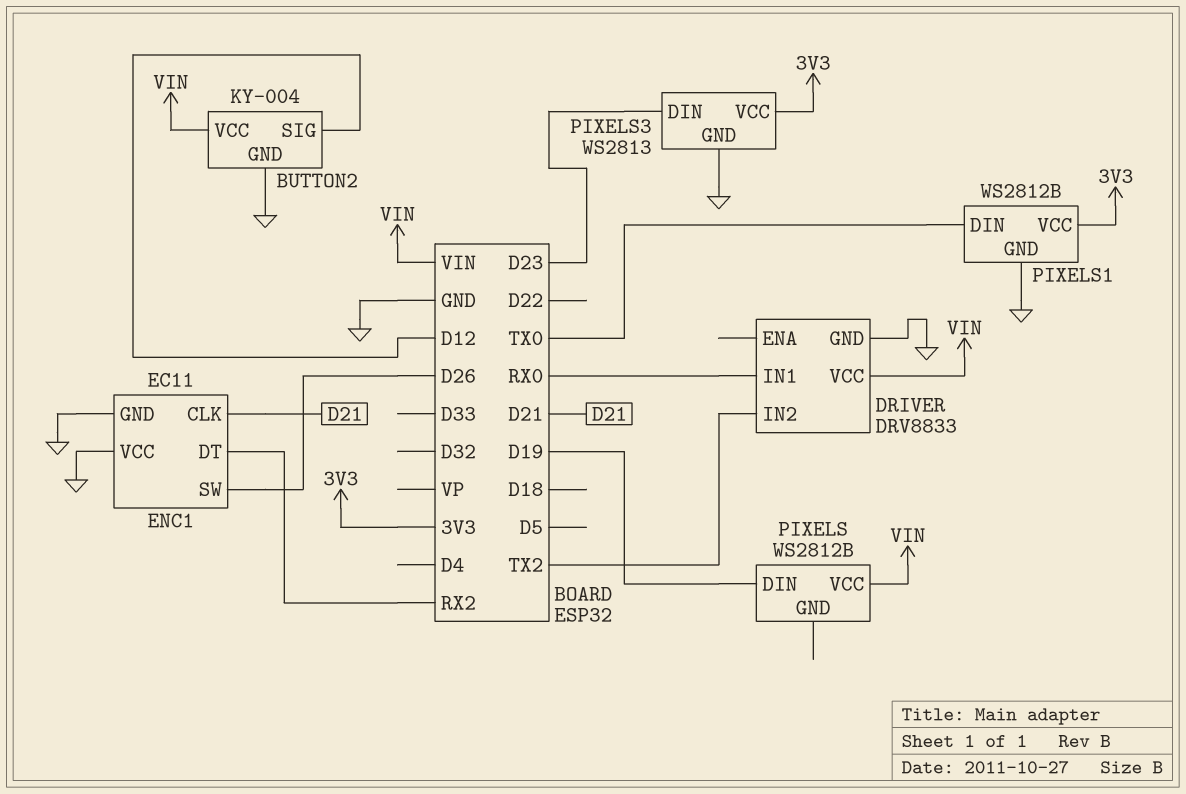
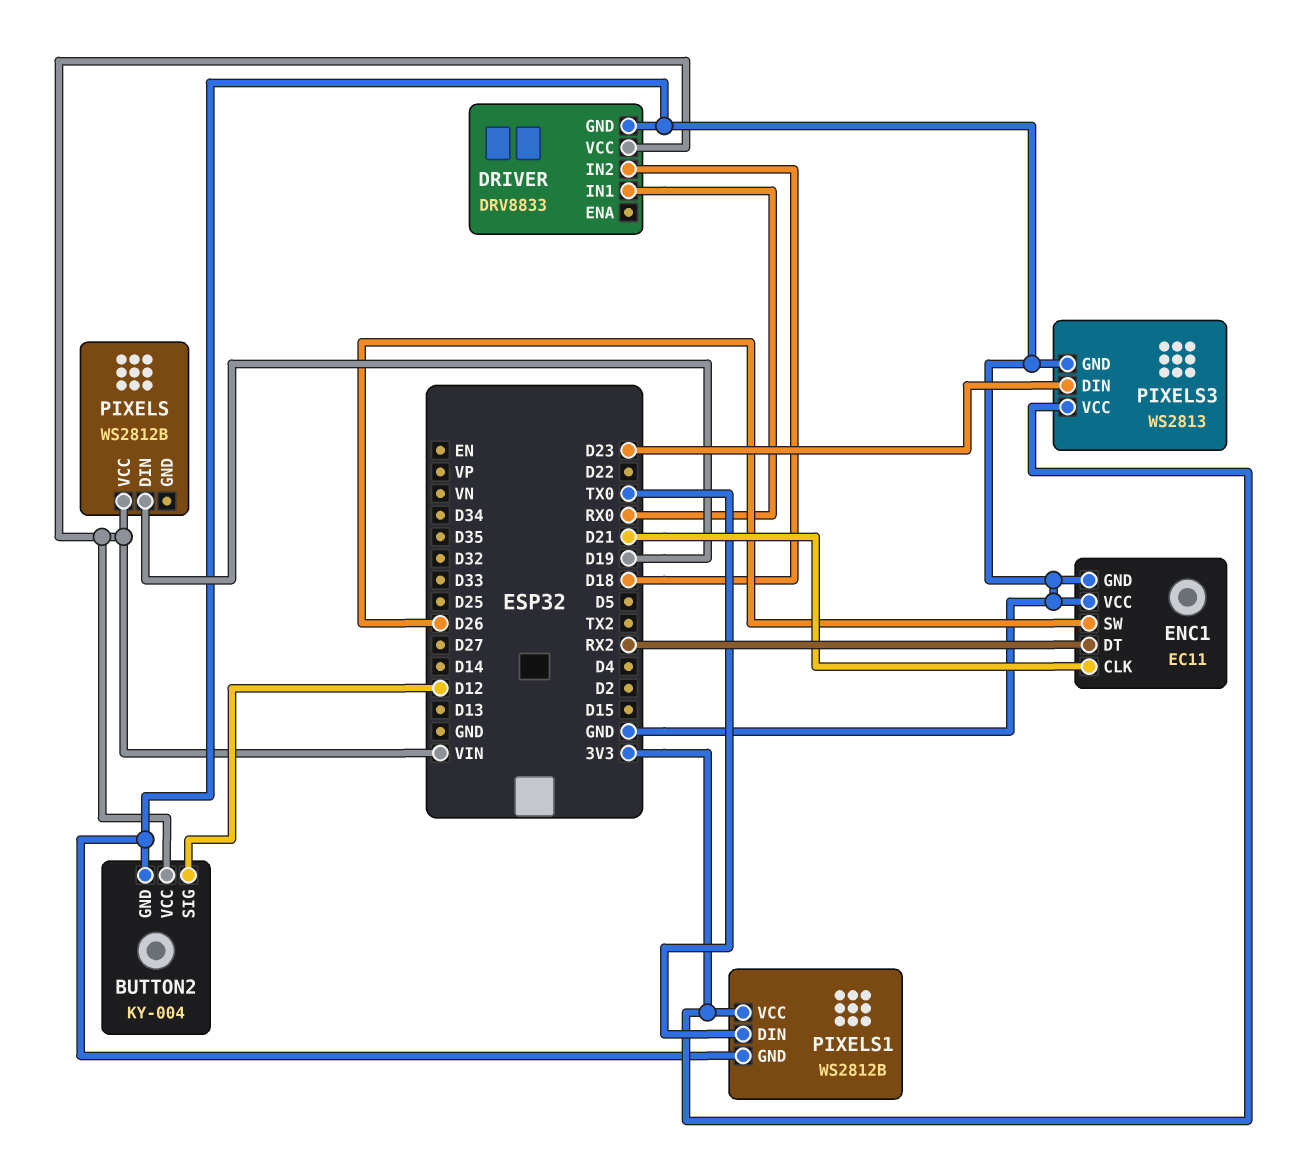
DRIVER pin IN2: TX2 -> D18

